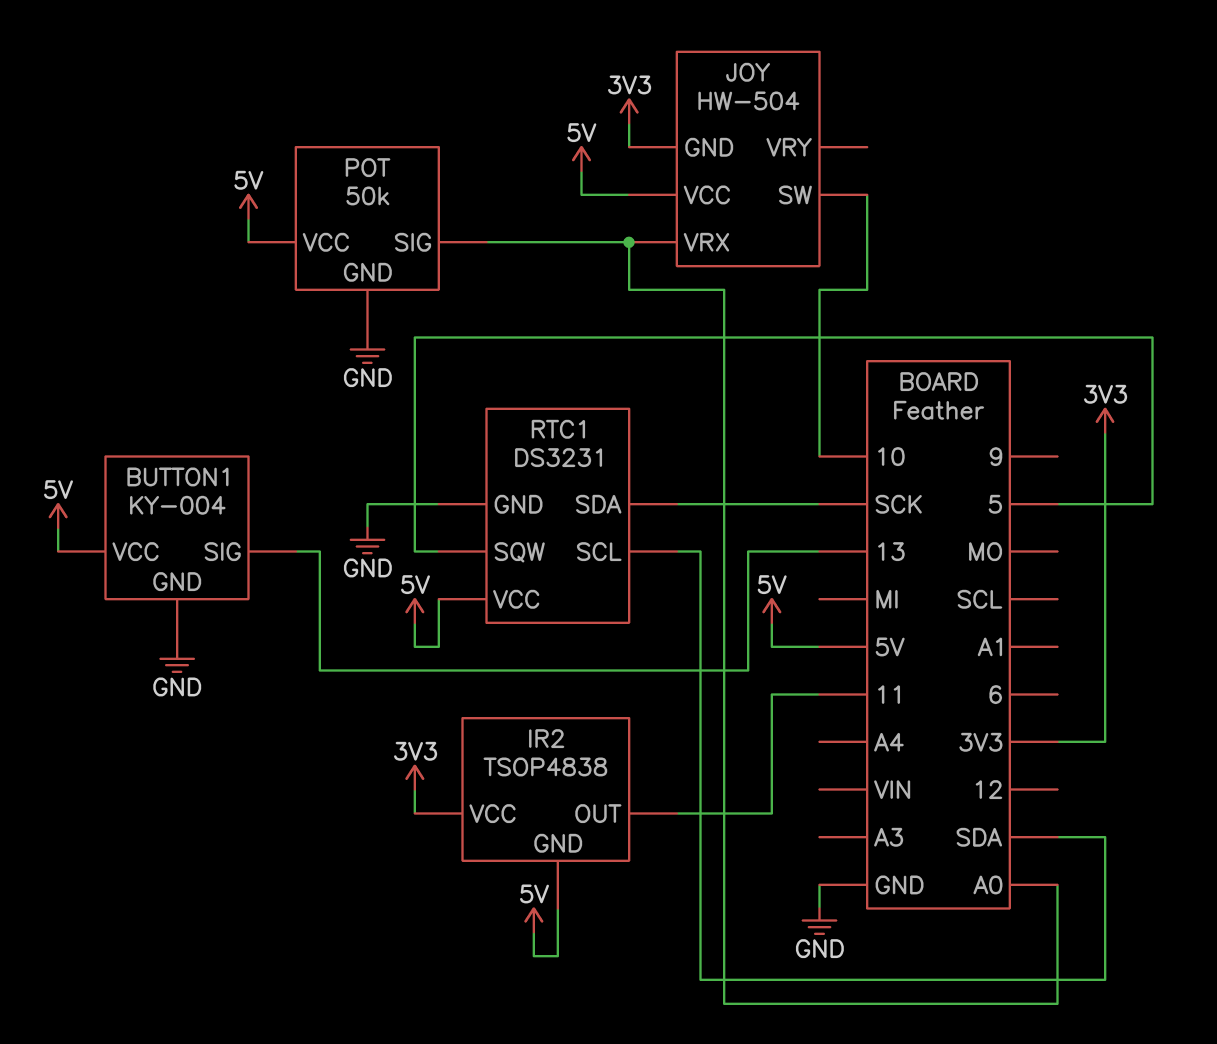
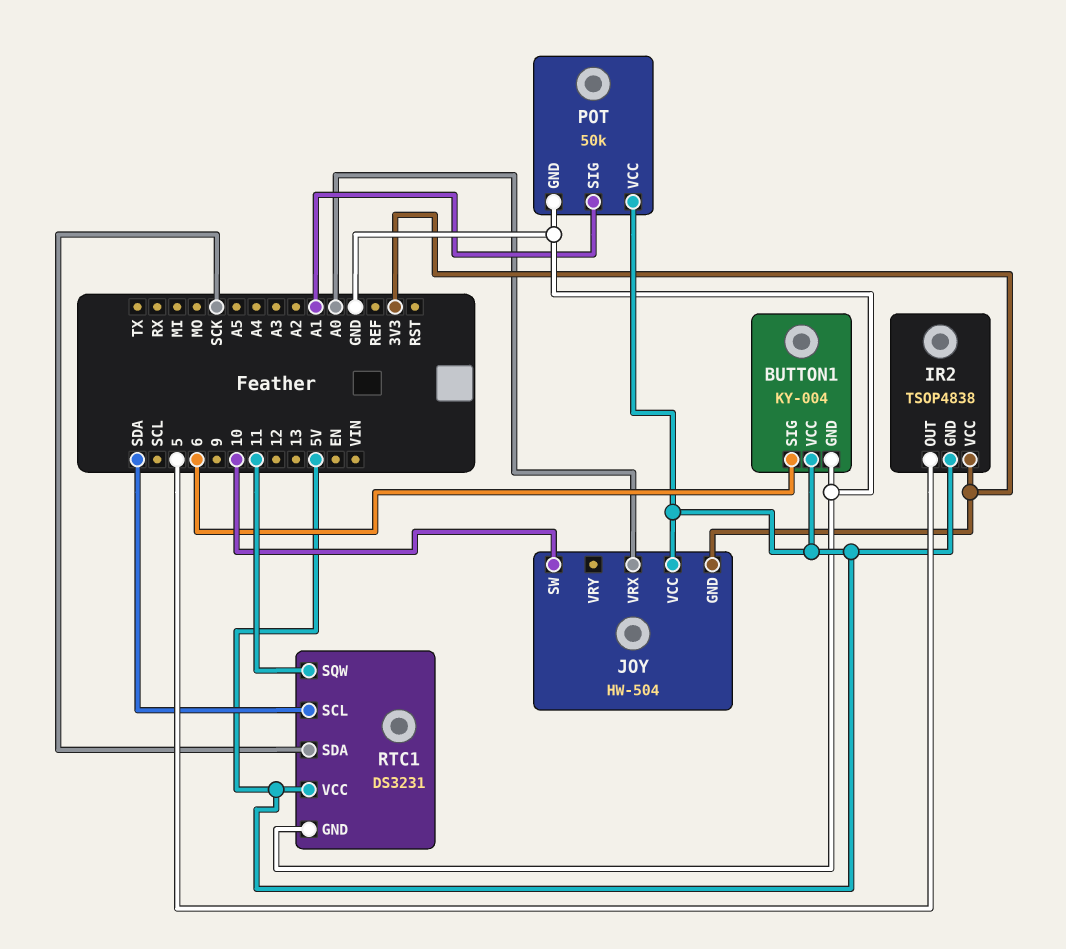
BUTTON1 pin SIG: 13 -> 6
IR2 pin OUT: 11 -> 5
POT pin SIG: A0 -> A1
RTC1 pin SQW: 5 -> 11

